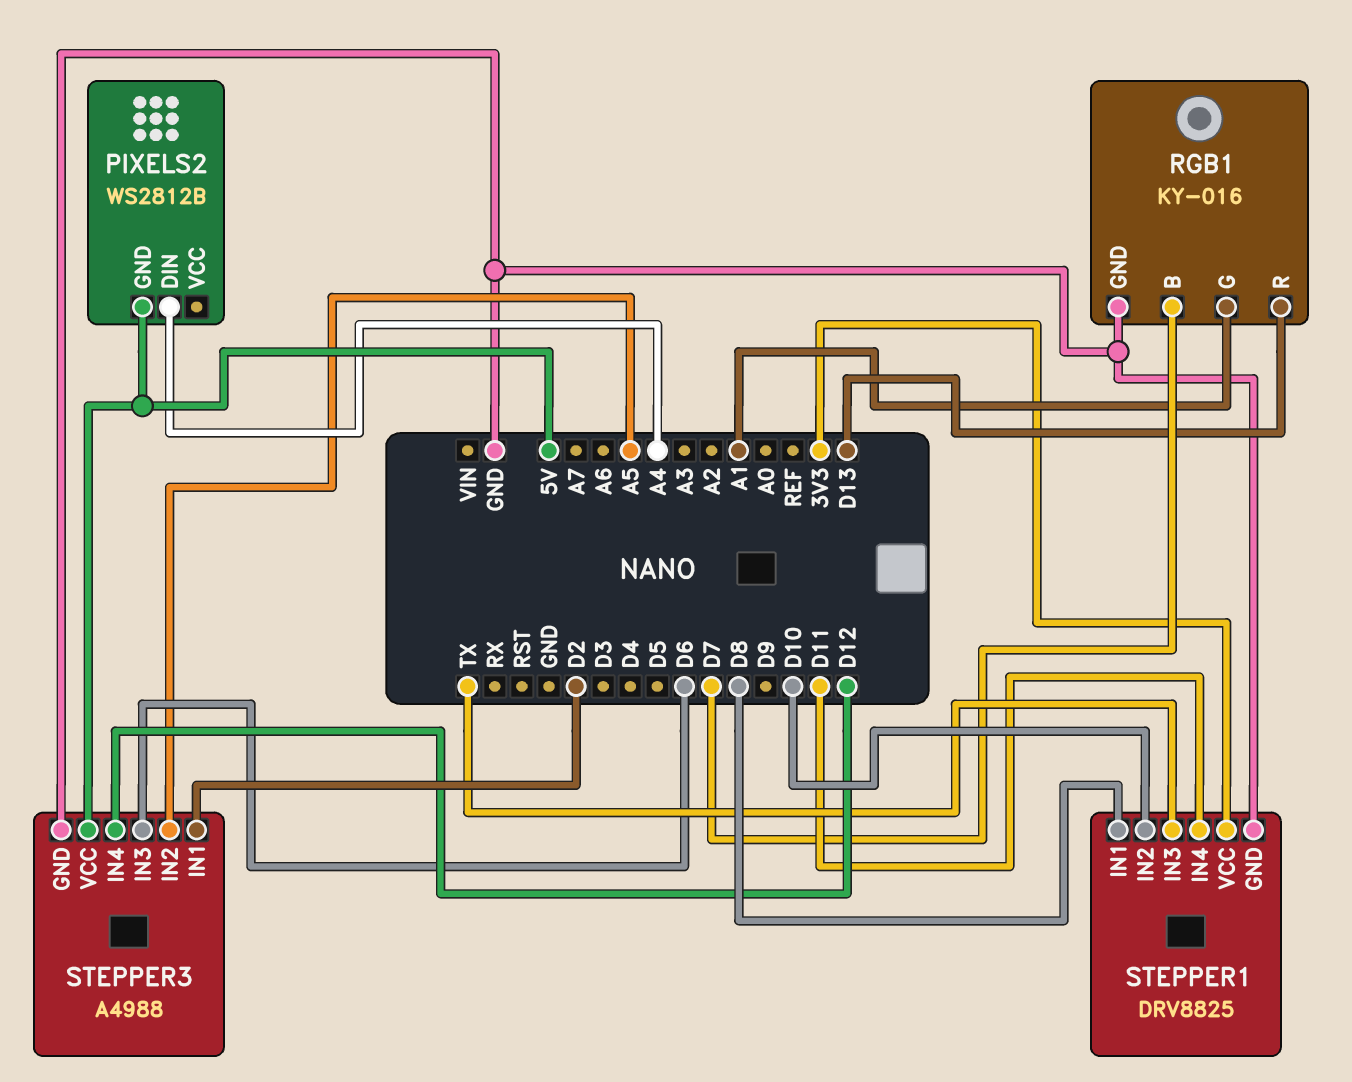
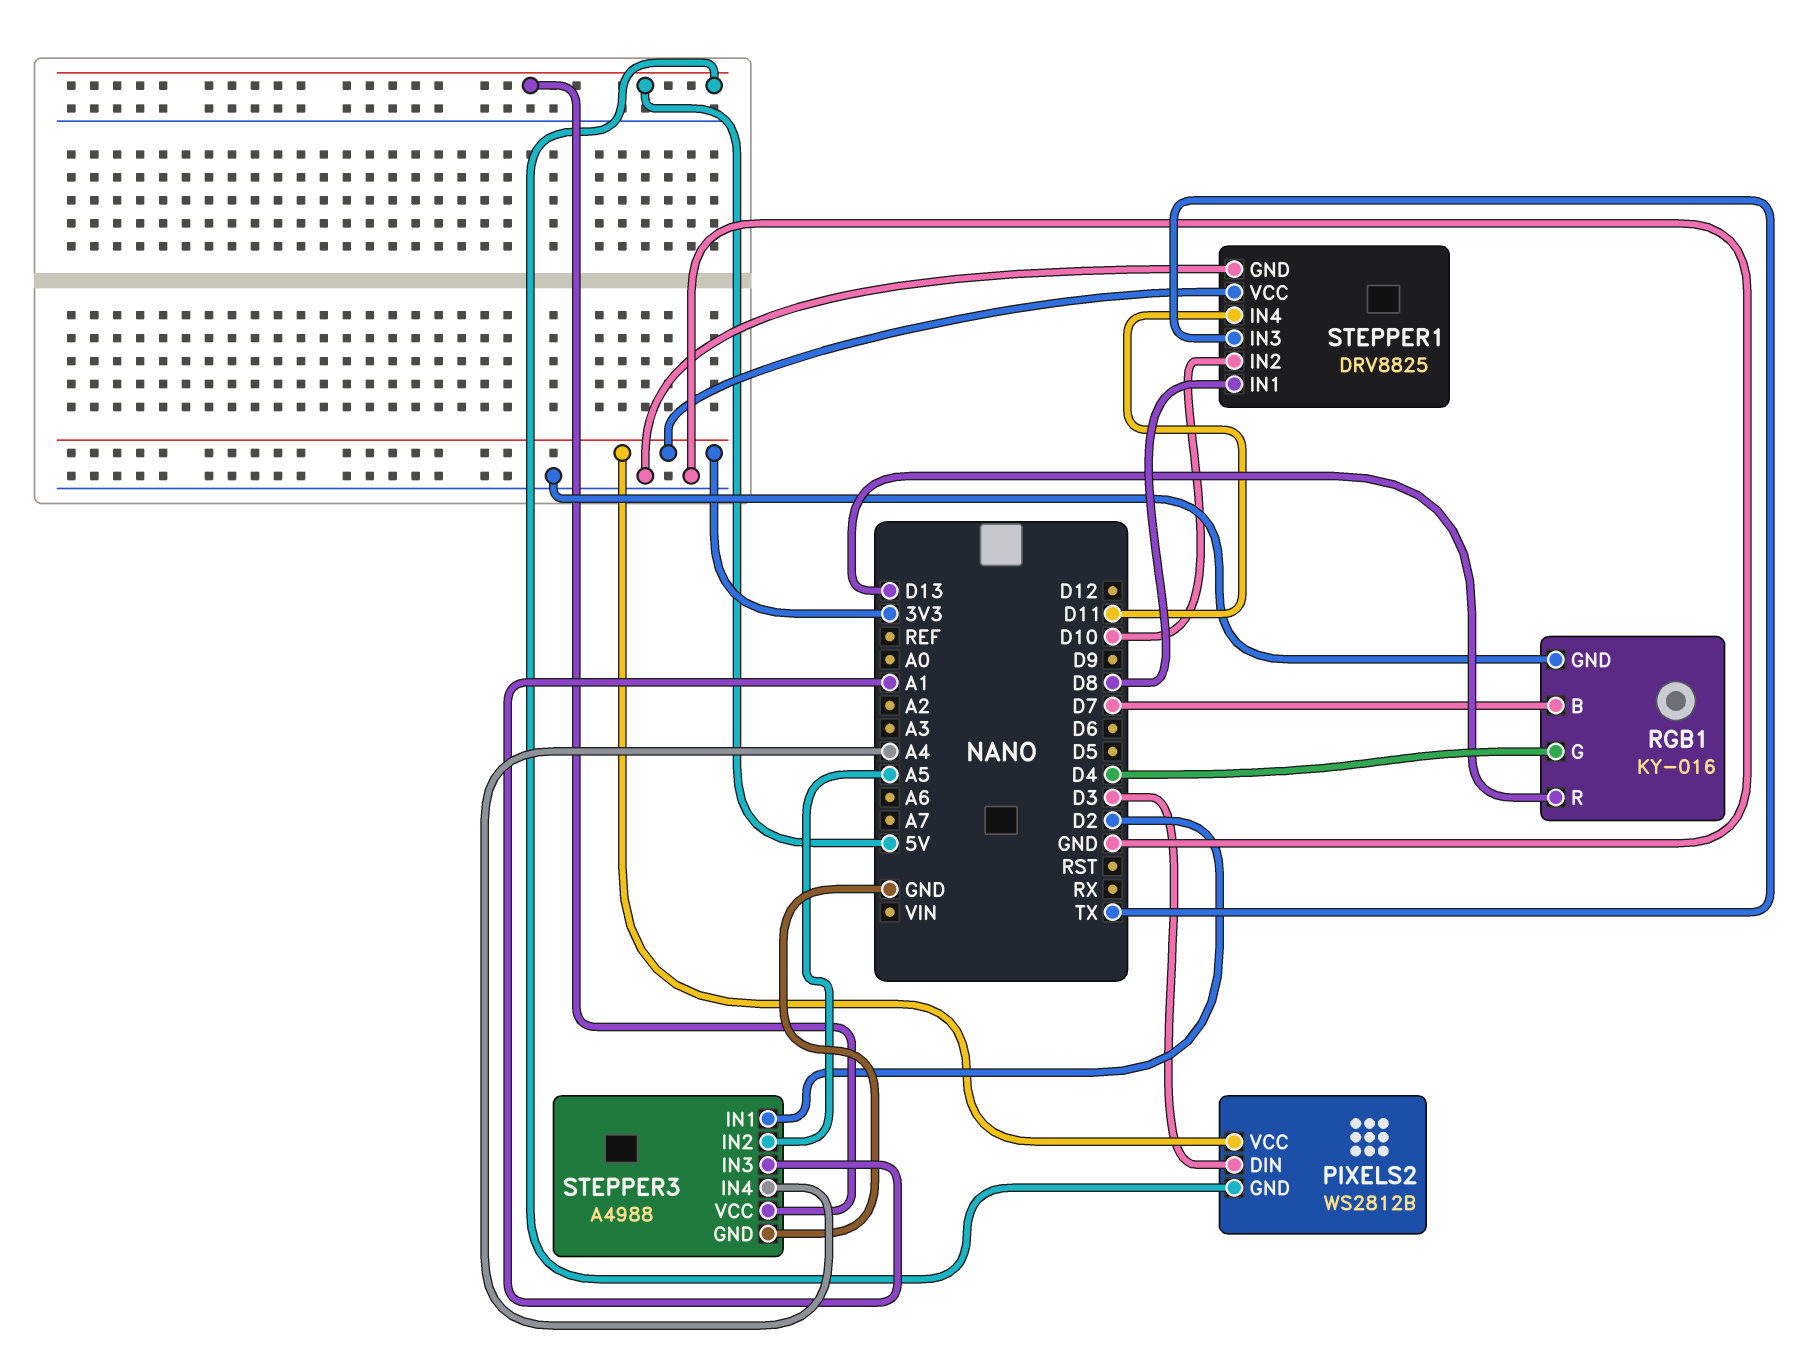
PIXELS2 pin DIN: A4 -> D3
PIXELS2 pin VCC: none -> 3V3
RGB1 pin G: A1 -> D4
STEPPER3 pin IN3: D6 -> A1
STEPPER3 pin IN4: D12 -> A4

